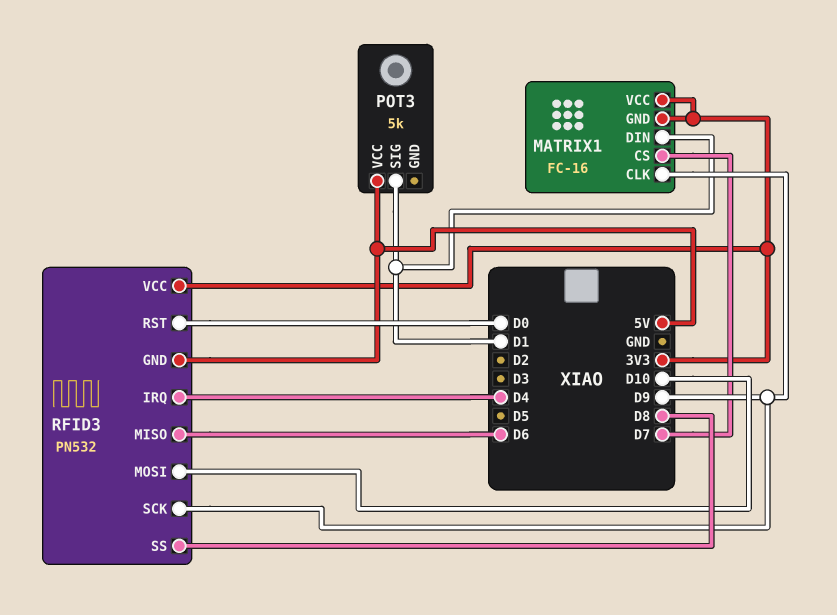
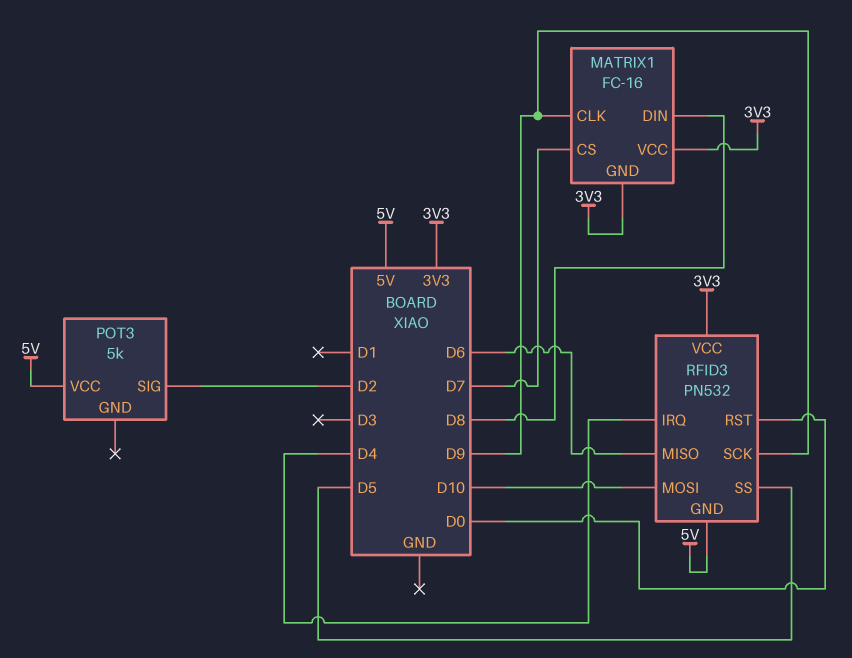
MATRIX1 pin DIN: D1 -> D8
POT3 pin SIG: D1 -> D2
RFID3 pin SS: D8 -> D5

